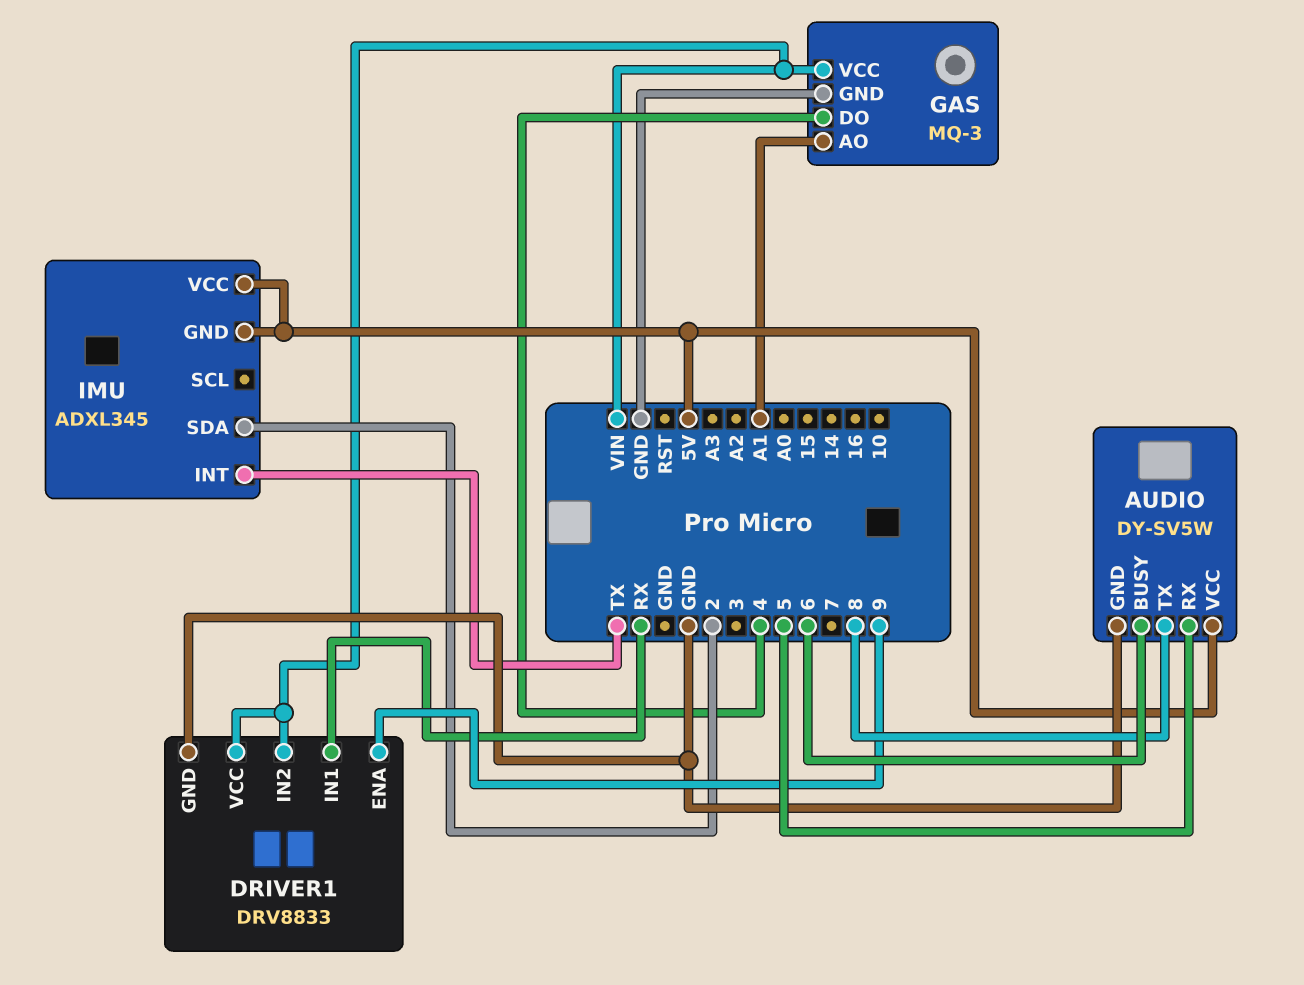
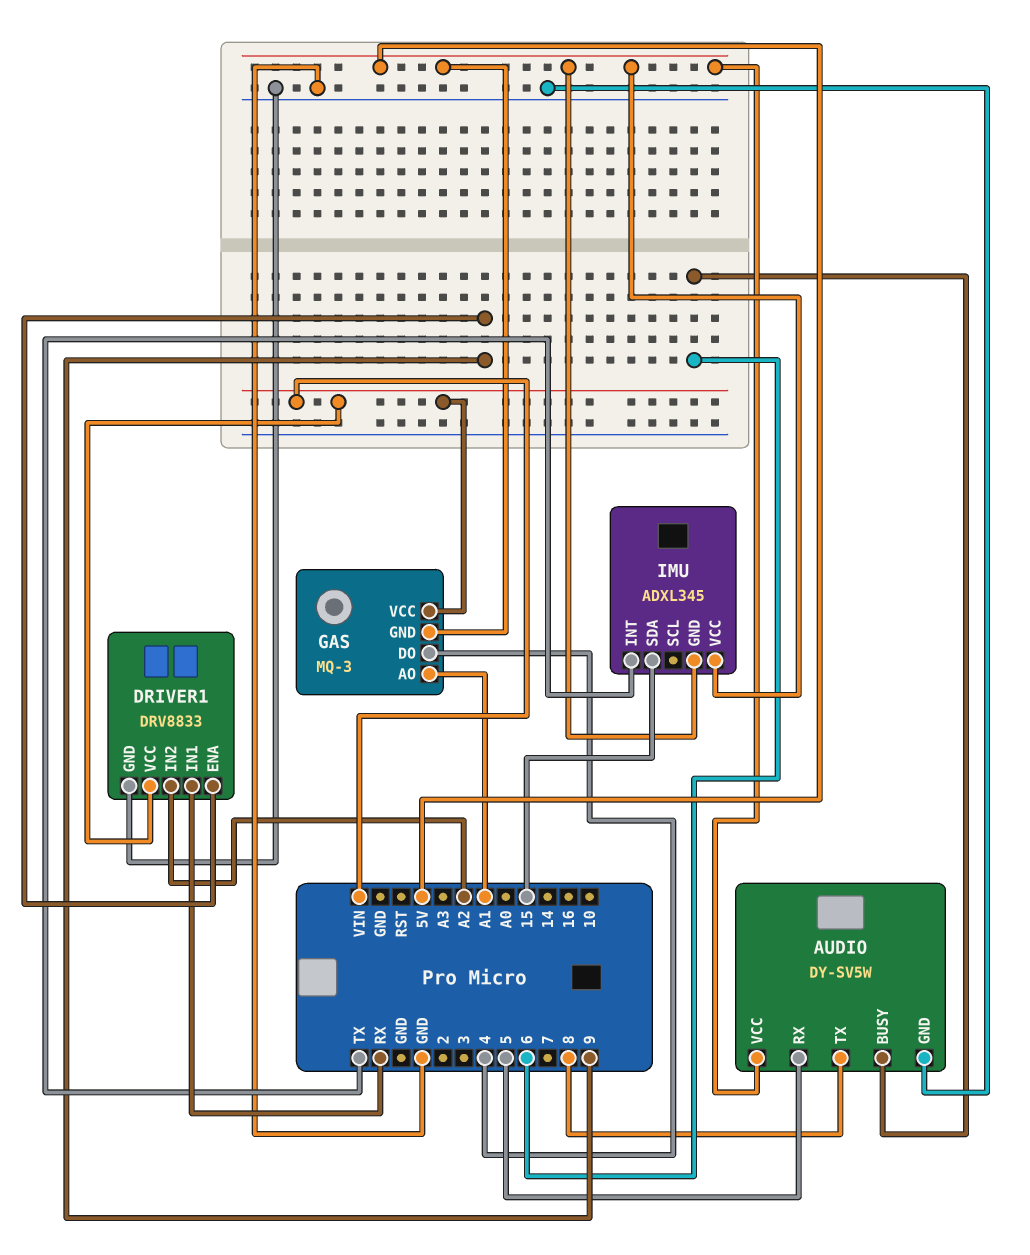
DRIVER1 pin IN2: VIN -> A2
GAS pin GND: GND -> 5V
IMU pin SDA: 2 -> 15

